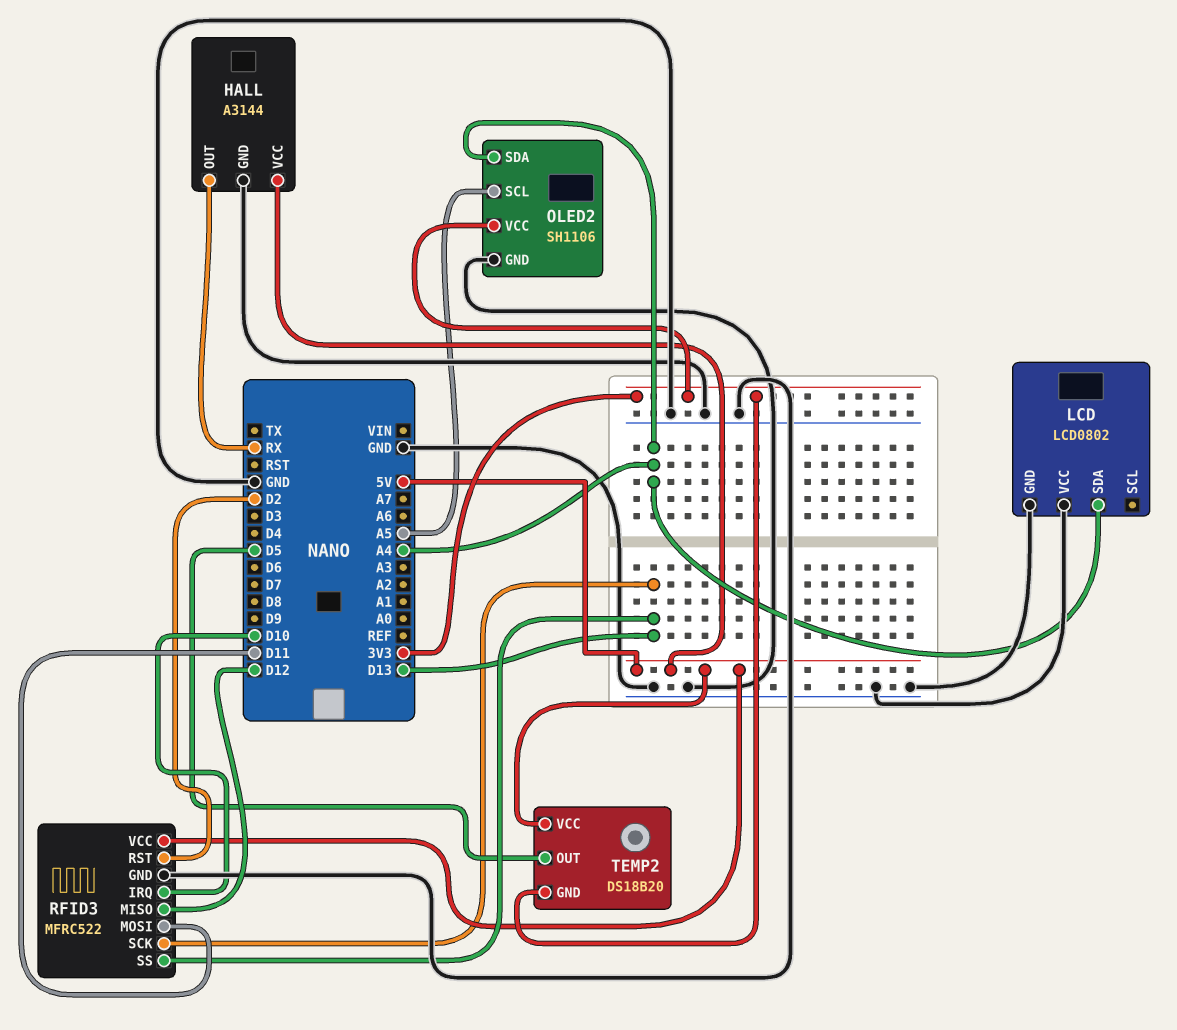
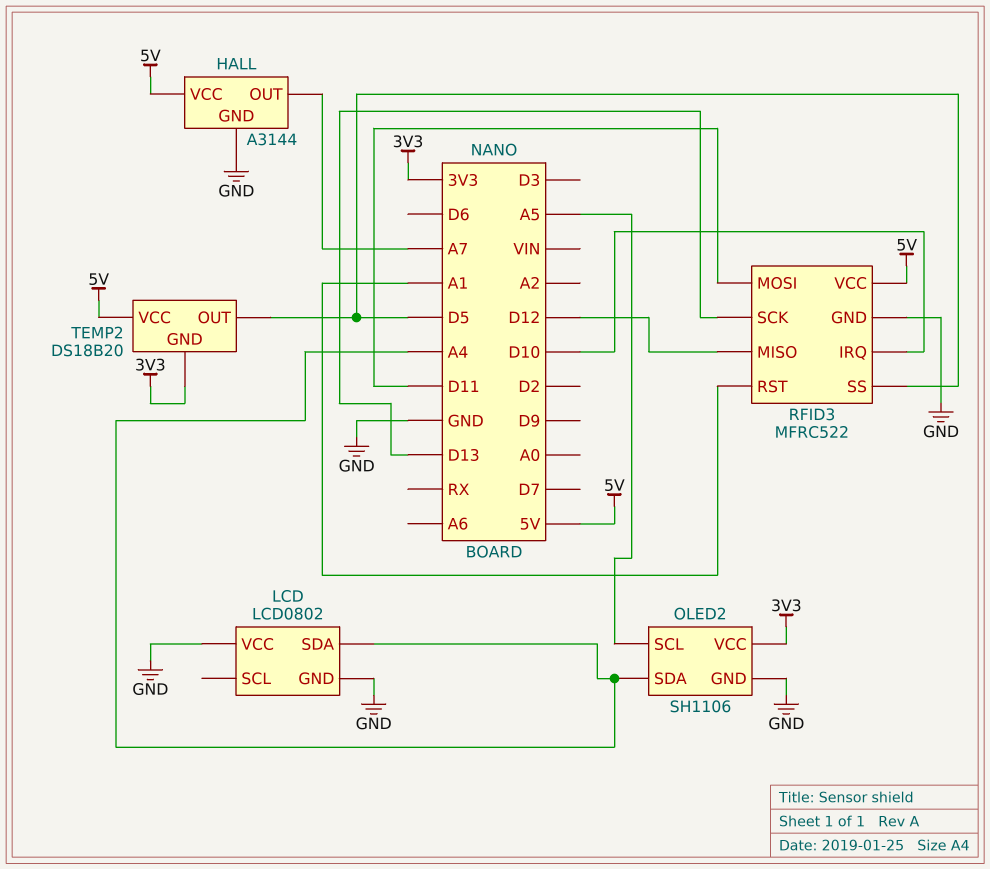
HALL pin OUT: RX -> A7
RFID3 pin RST: D2 -> A1
RFID3 pin SS: D13 -> D5

